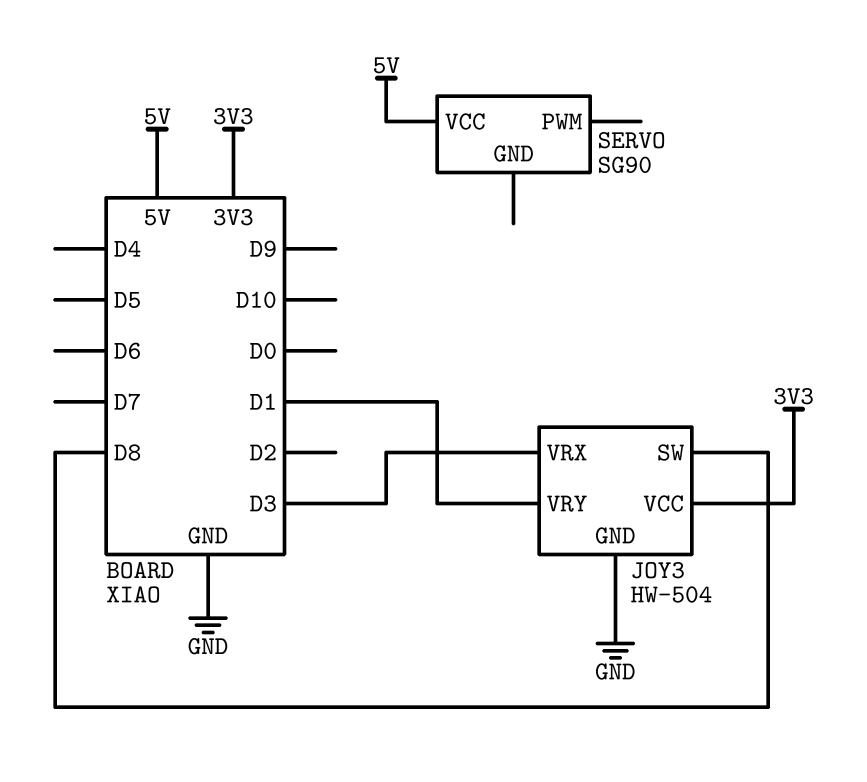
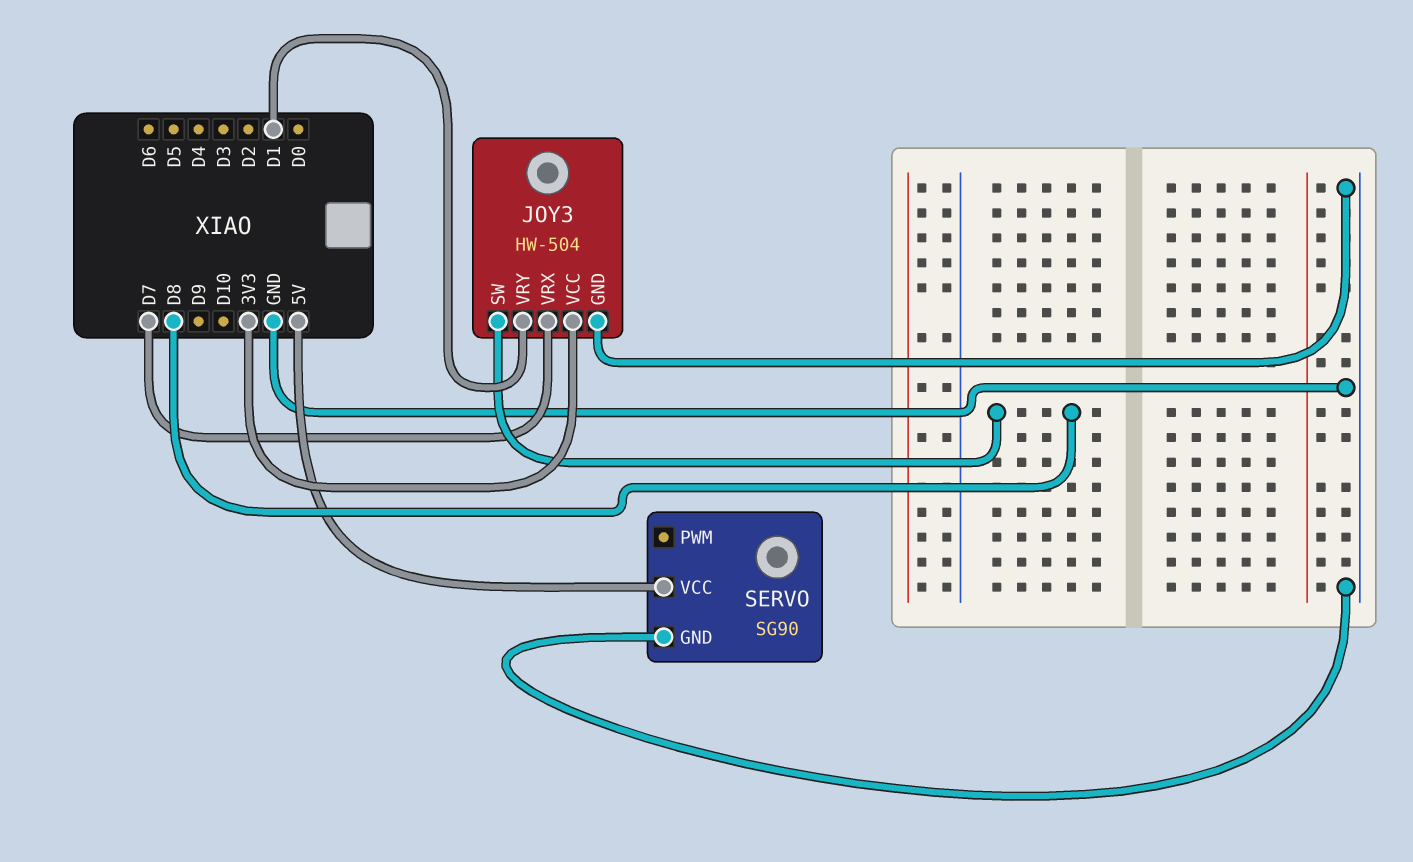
JOY3 pin VRX: D3 -> D7
SERVO pin GND: none -> GND

